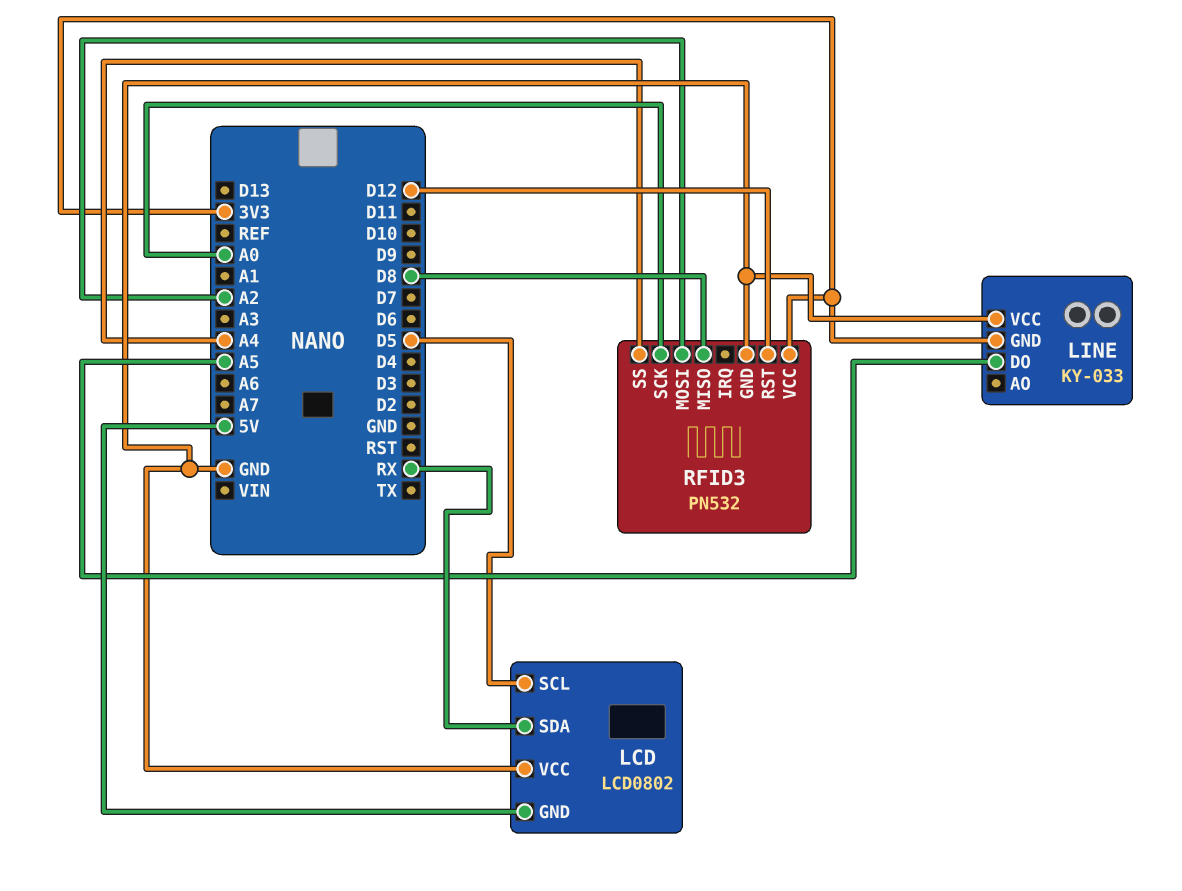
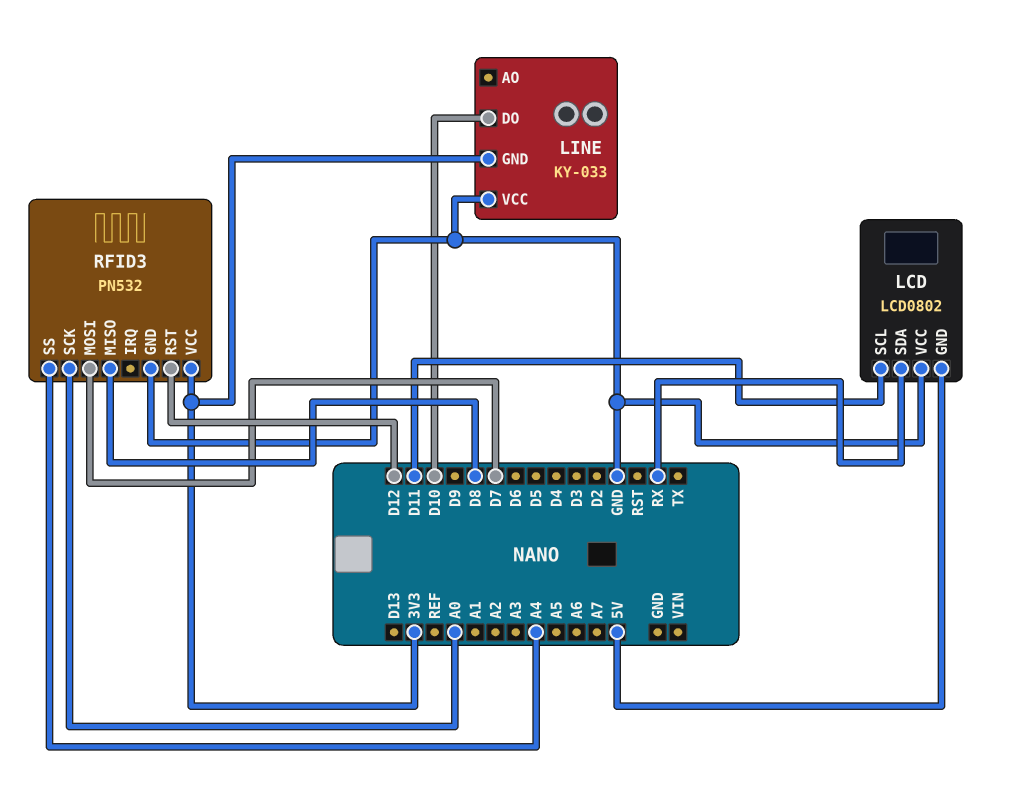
LCD pin SCL: D5 -> D11
LINE pin DO: A5 -> D10
RFID3 pin MOSI: A2 -> D7

